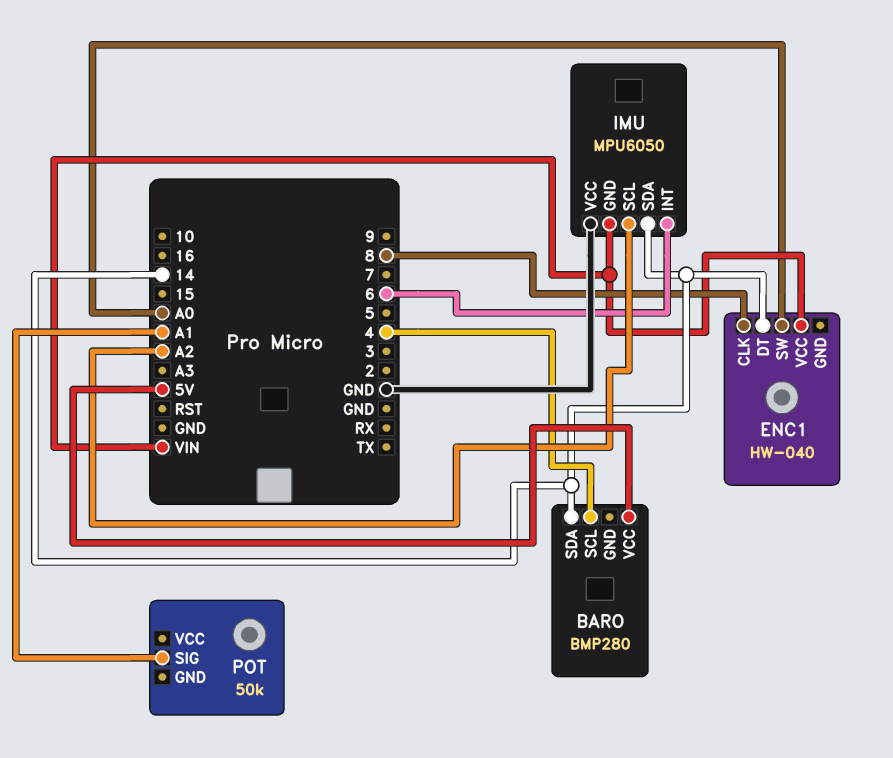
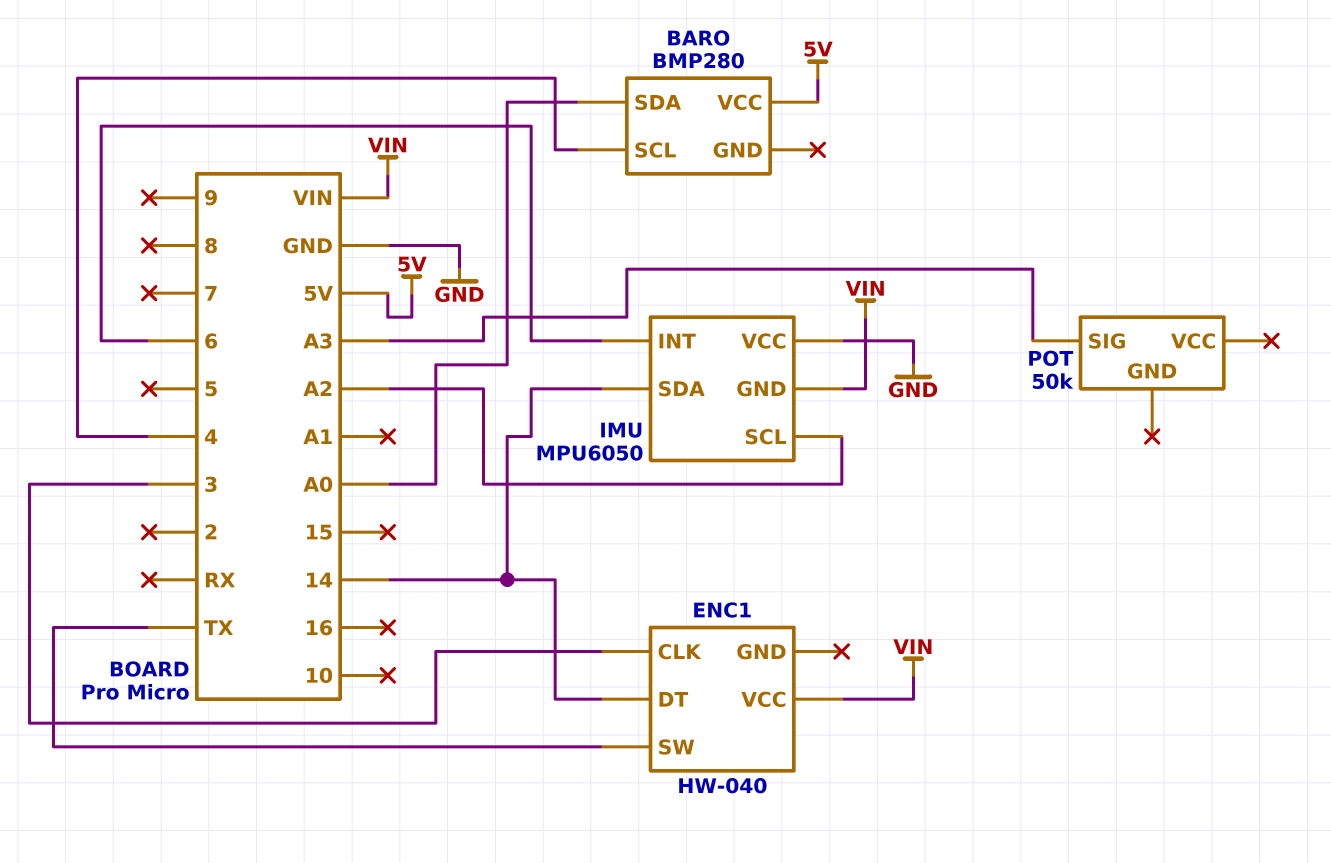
BARO pin SDA: 14 -> A0
ENC1 pin CLK: 8 -> 3
ENC1 pin SW: A0 -> TX
POT pin SIG: A1 -> A3

